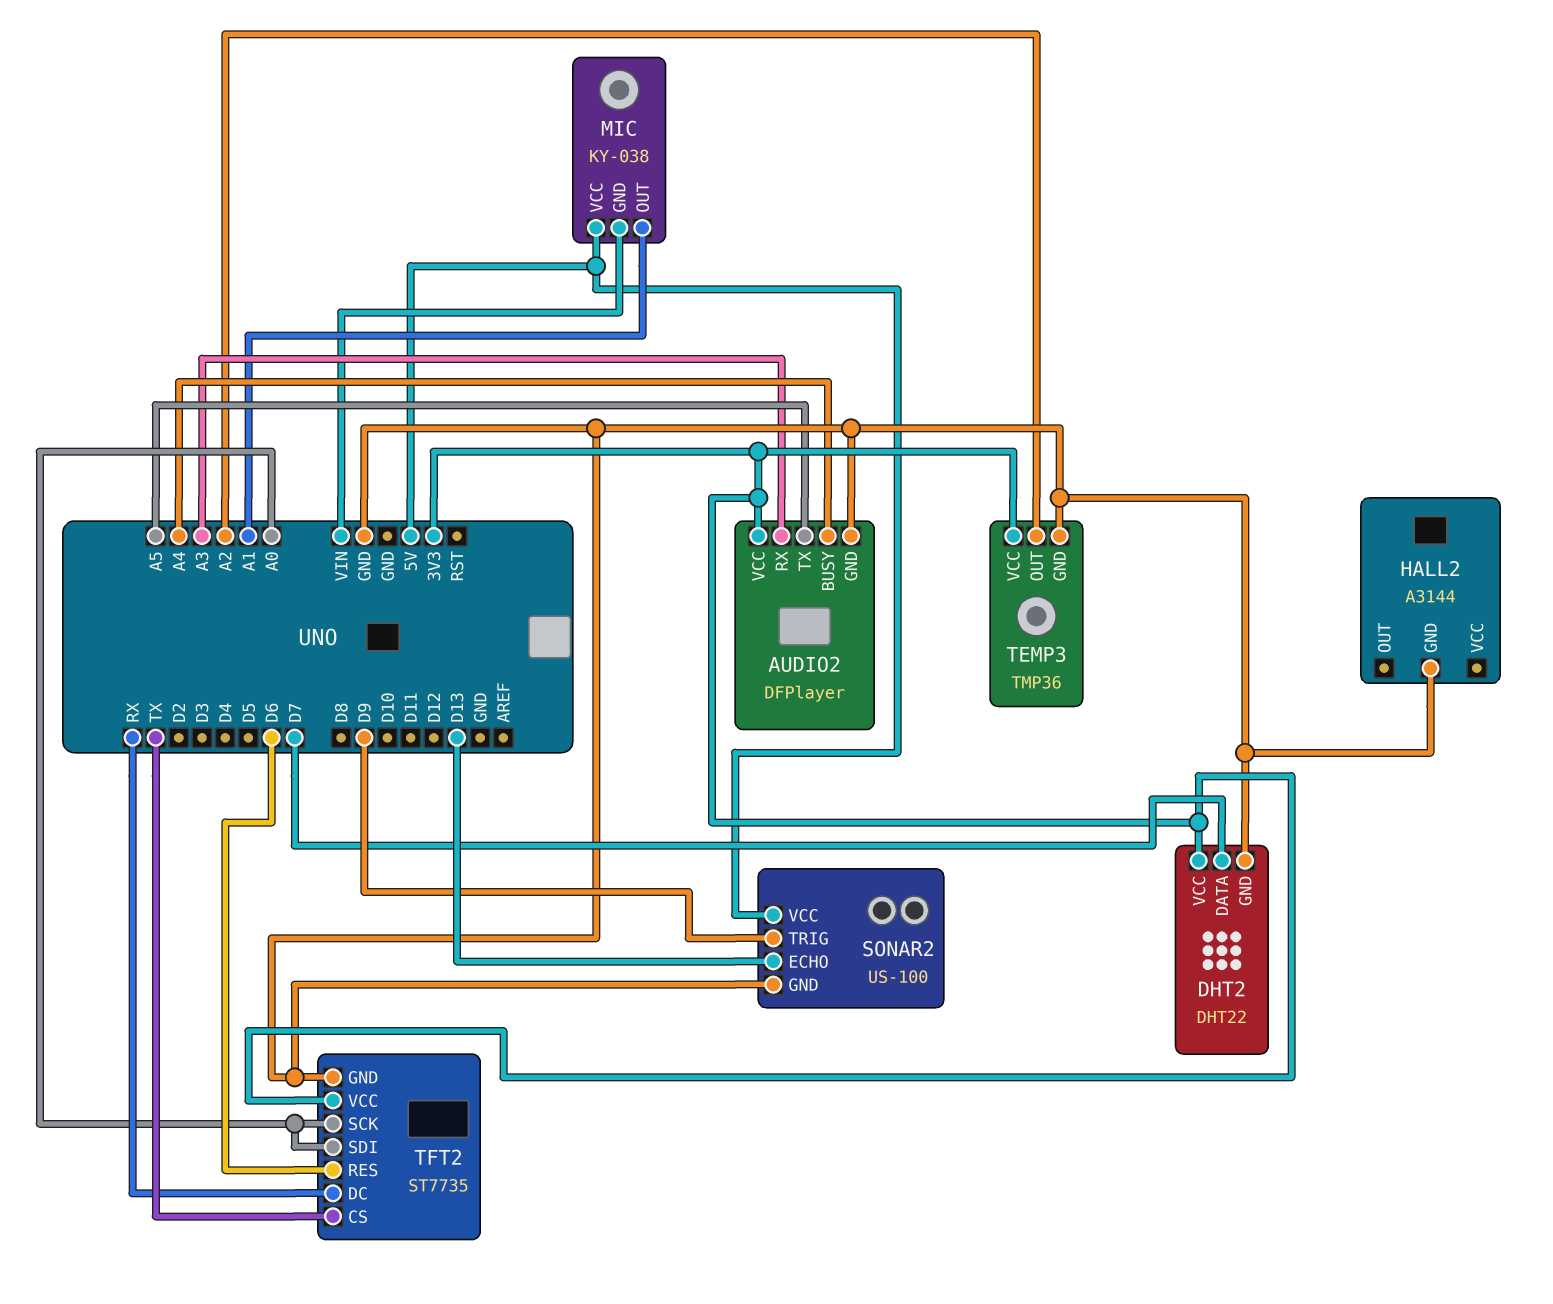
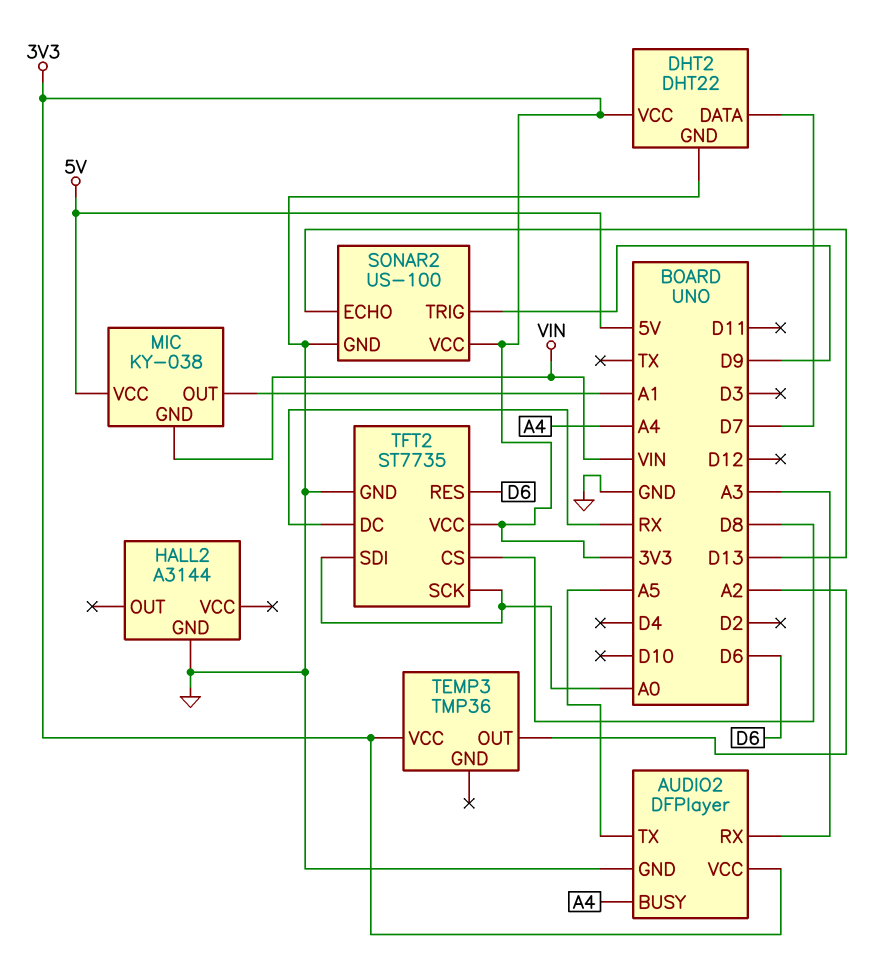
SONAR2 pin VCC: 5V -> 3V3
TEMP3 pin GND: GND -> none
TFT2 pin CS: TX -> D8

